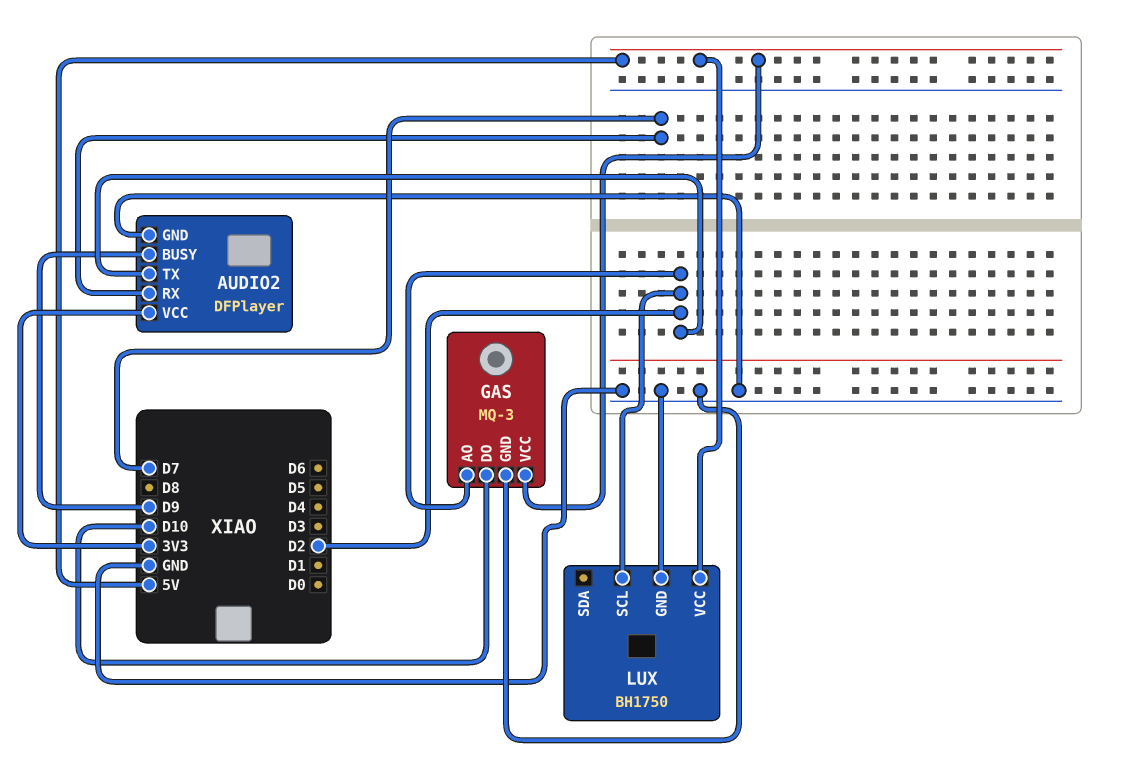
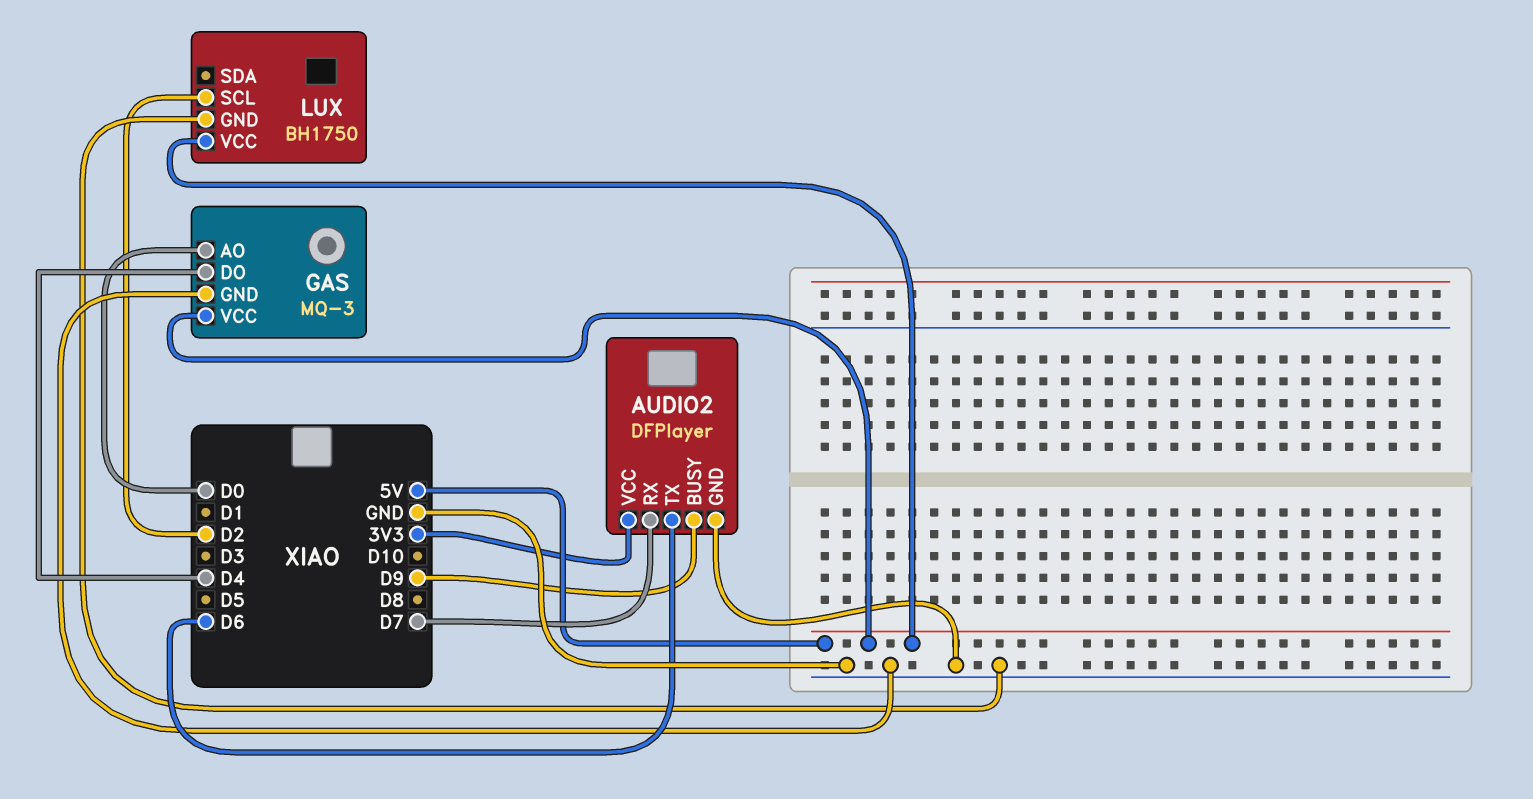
AUDIO2 pin TX: D2 -> D6
GAS pin AO: D2 -> D0
GAS pin DO: D10 -> D4

